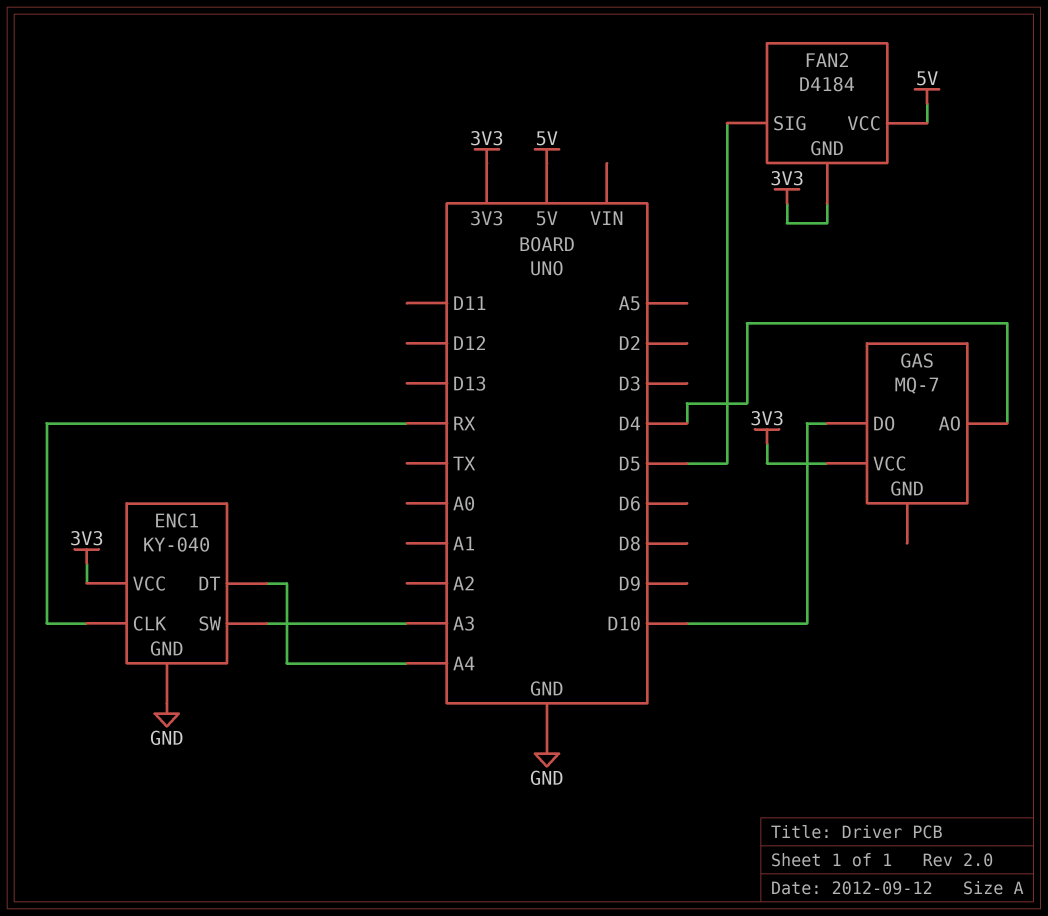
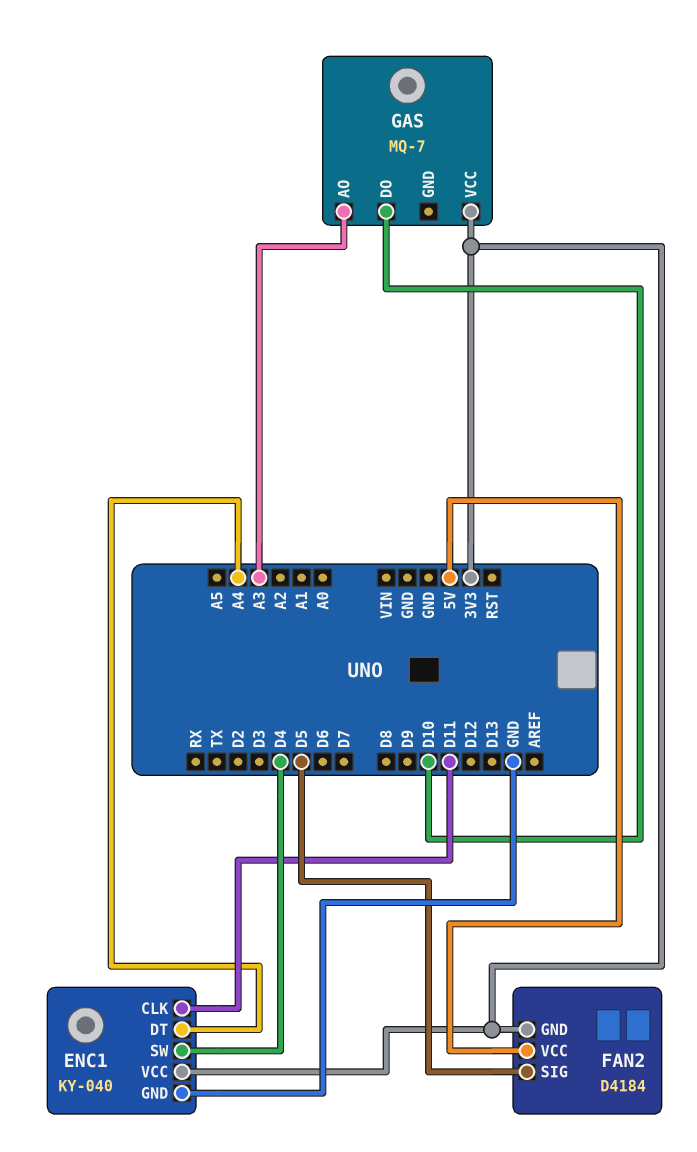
ENC1 pin CLK: RX -> D11
ENC1 pin SW: A3 -> D4
GAS pin AO: D4 -> A3

